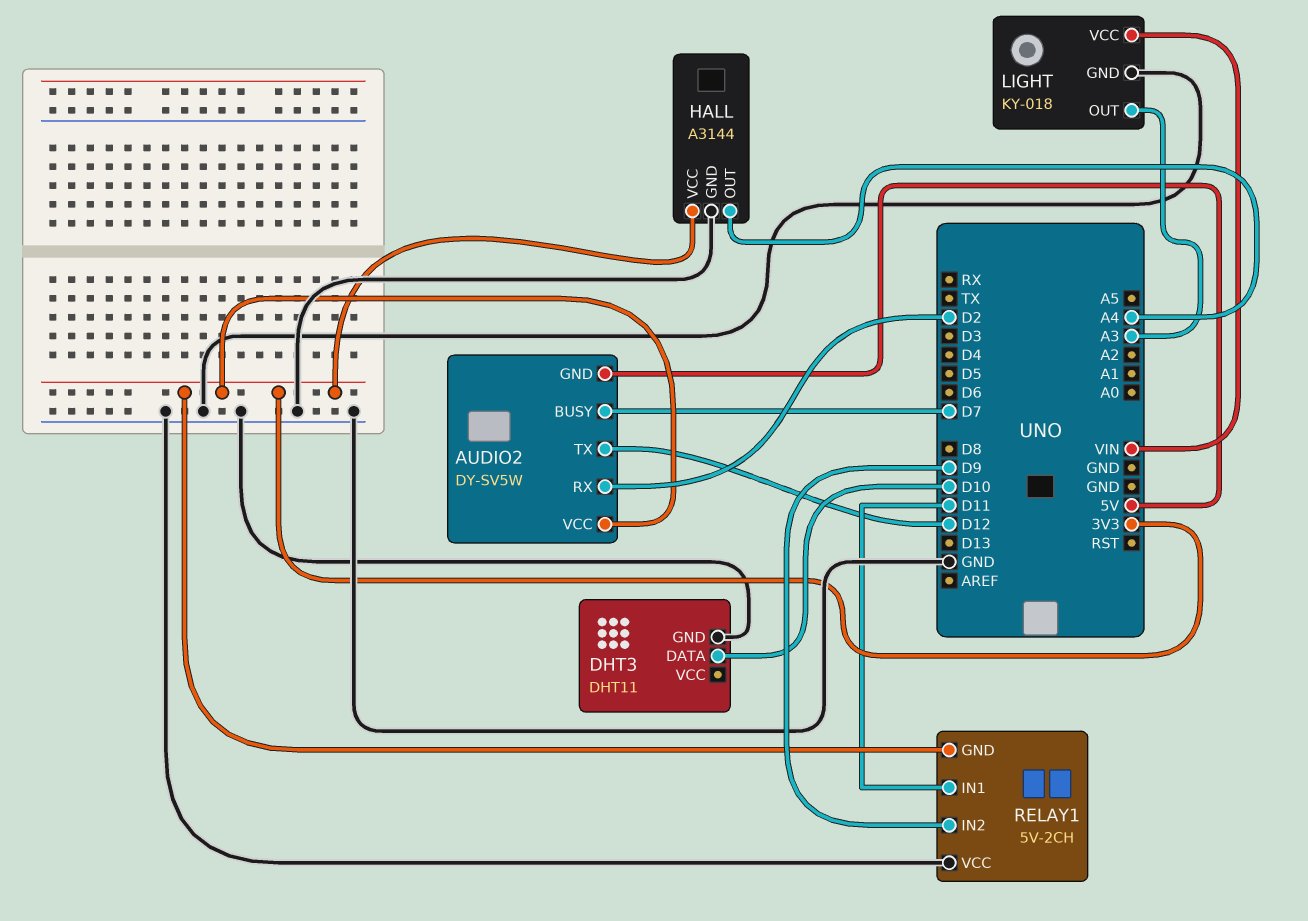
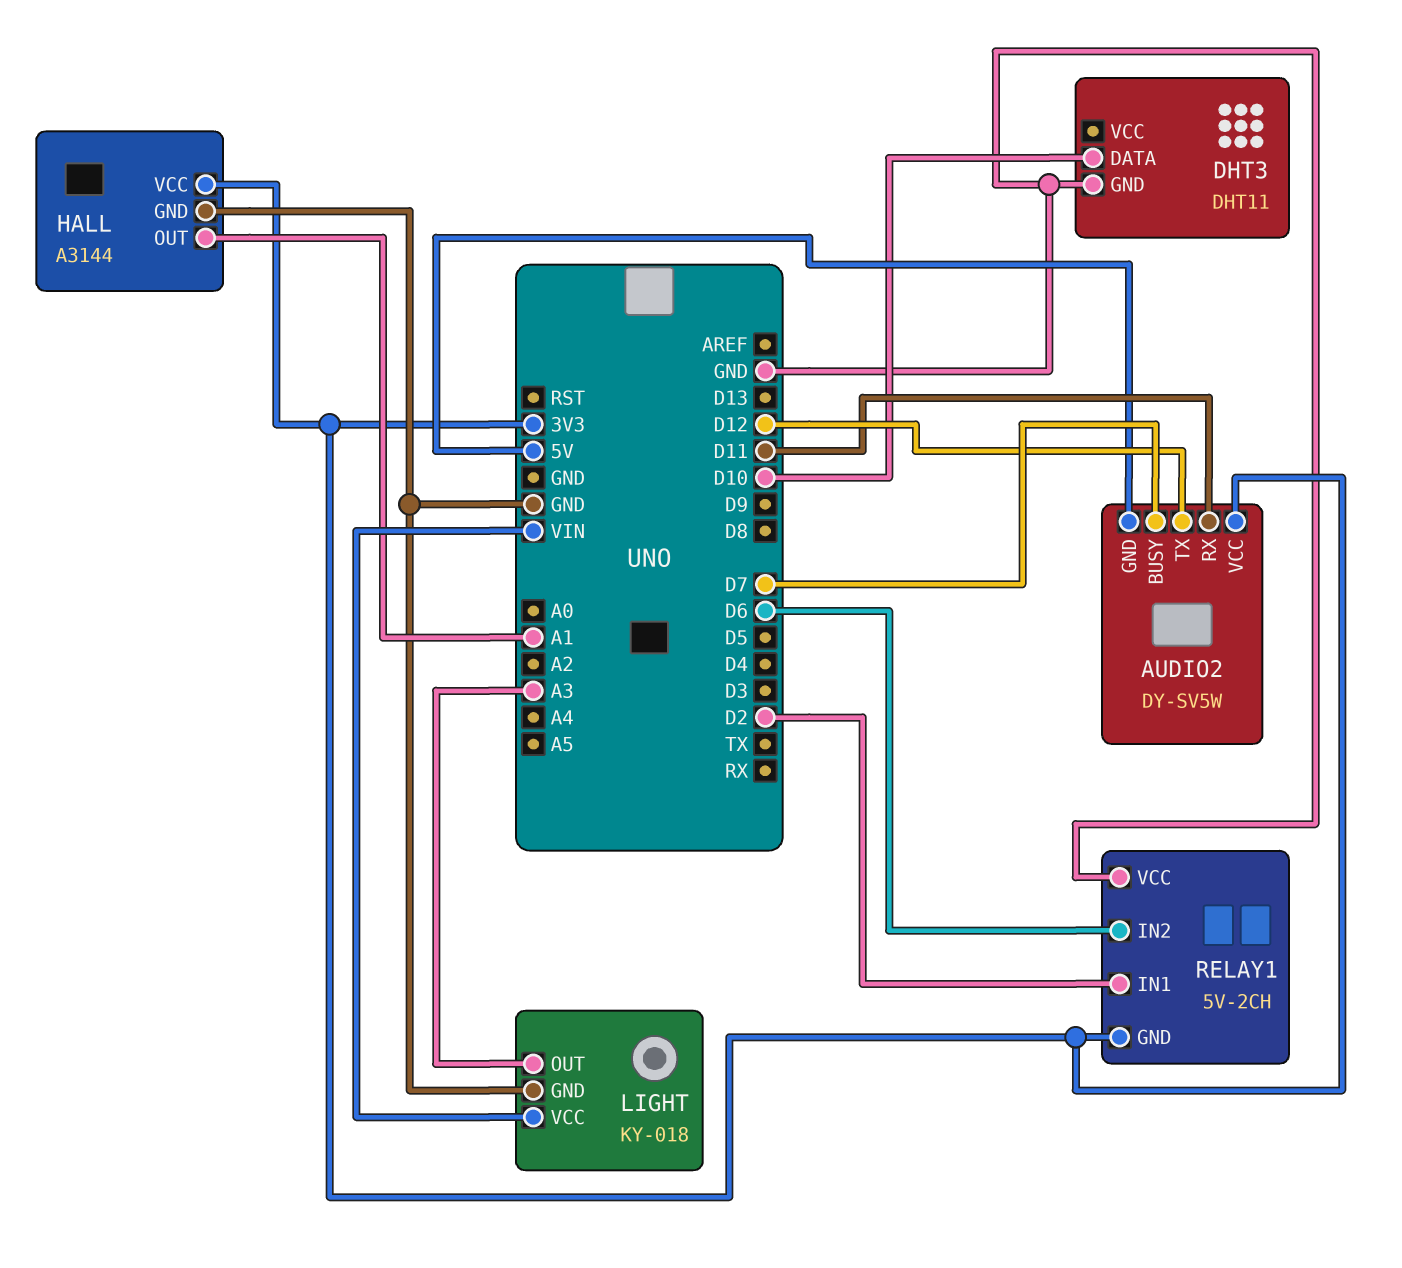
AUDIO2 pin RX: D2 -> D11
HALL pin OUT: A4 -> A1
RELAY1 pin IN1: D11 -> D2
RELAY1 pin IN2: D9 -> D6

